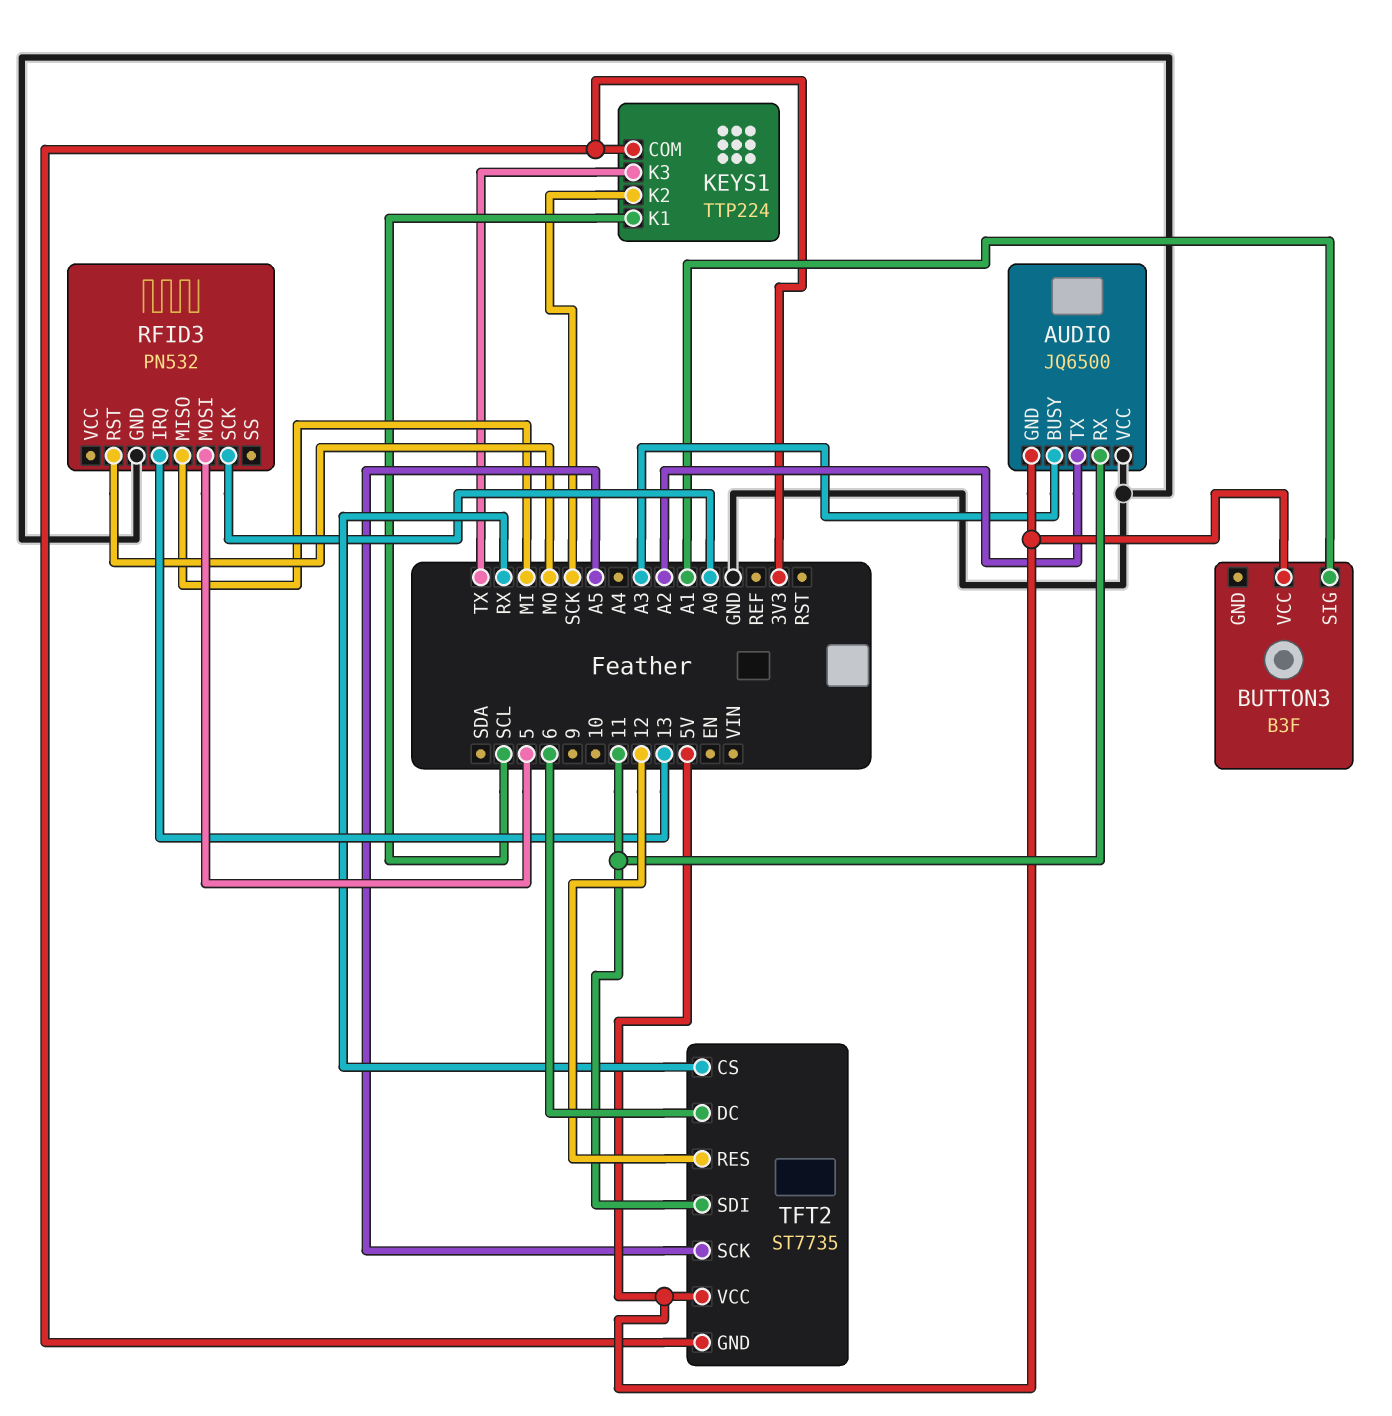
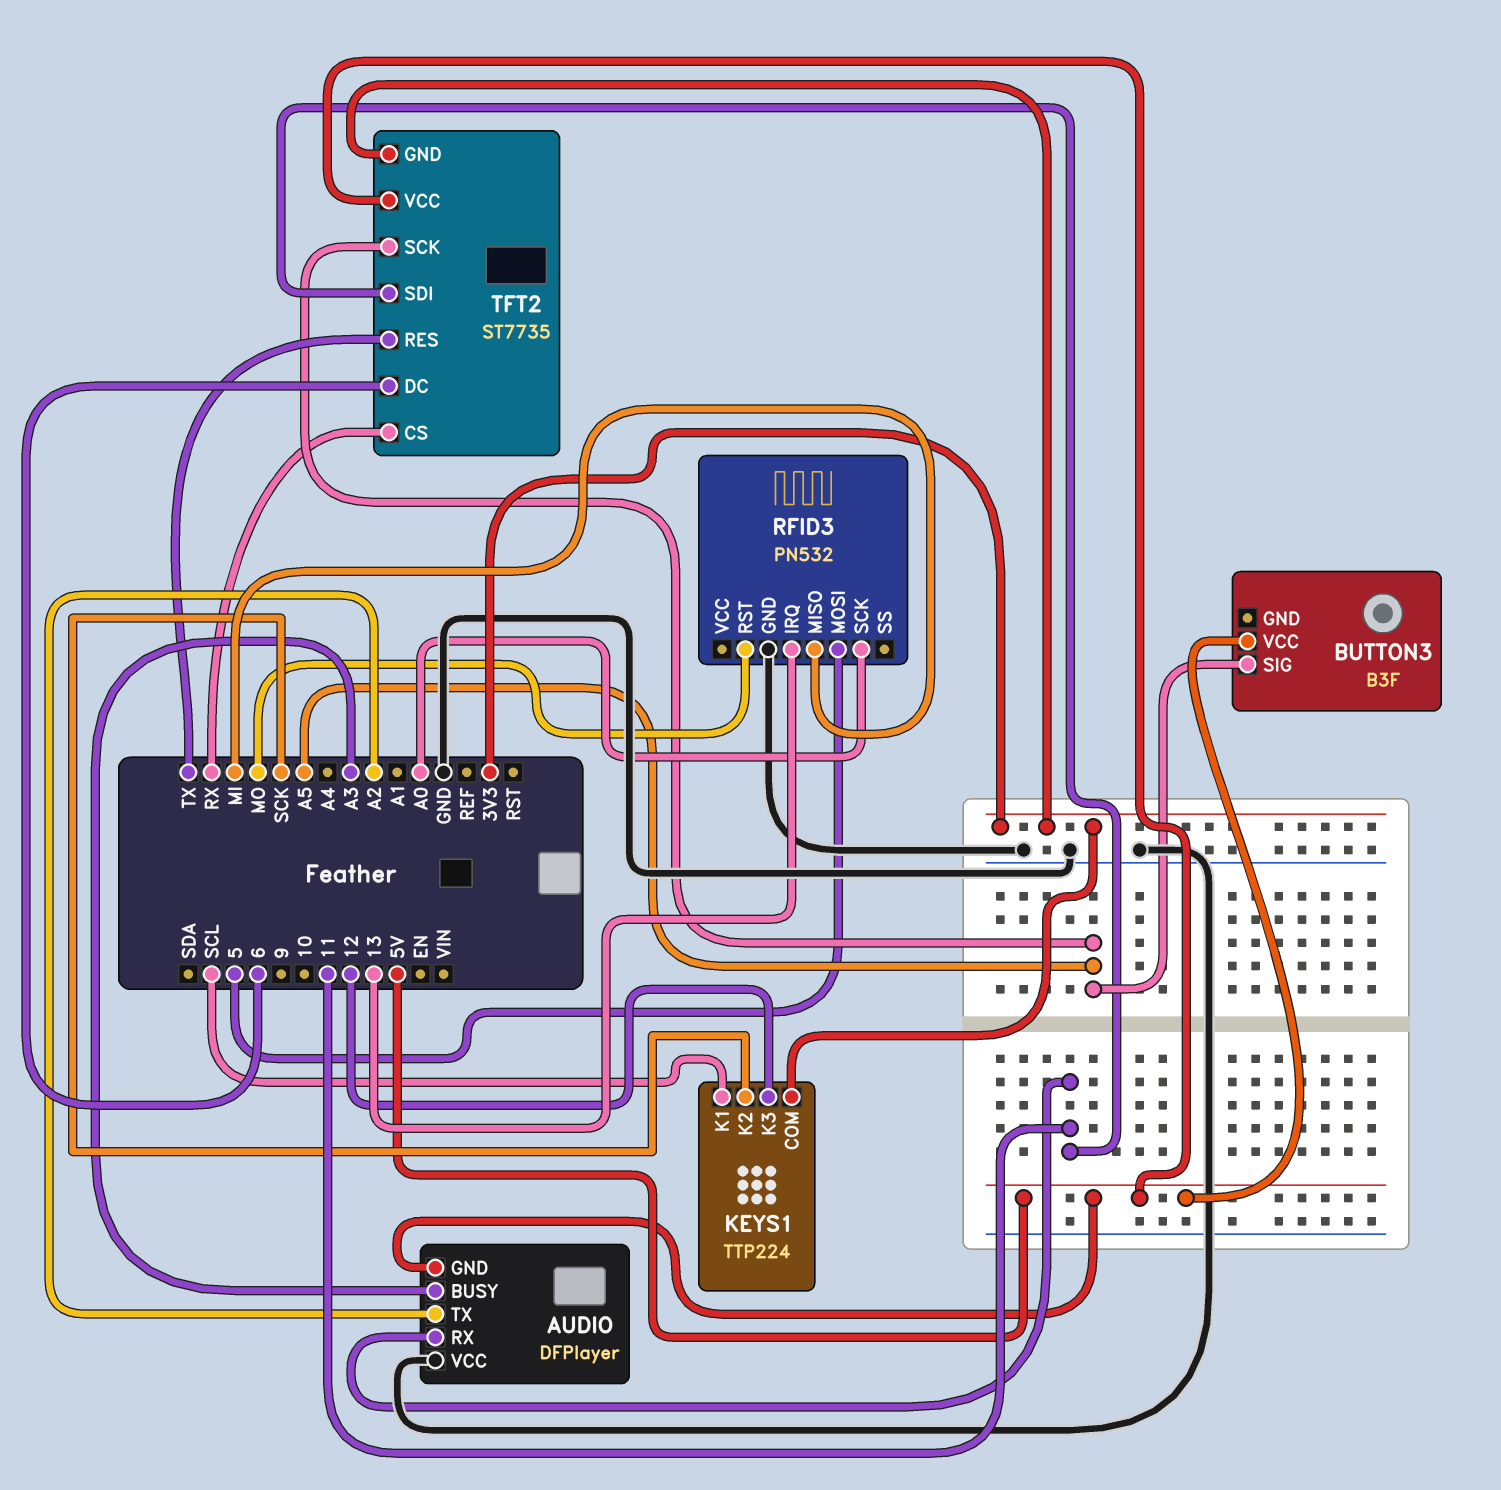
AUDIO: JQ6500 -> DFPlayer
BUTTON3 pin SIG: A1 -> A5
KEYS1 pin K3: TX -> 12
TFT2 pin RES: 12 -> TX

